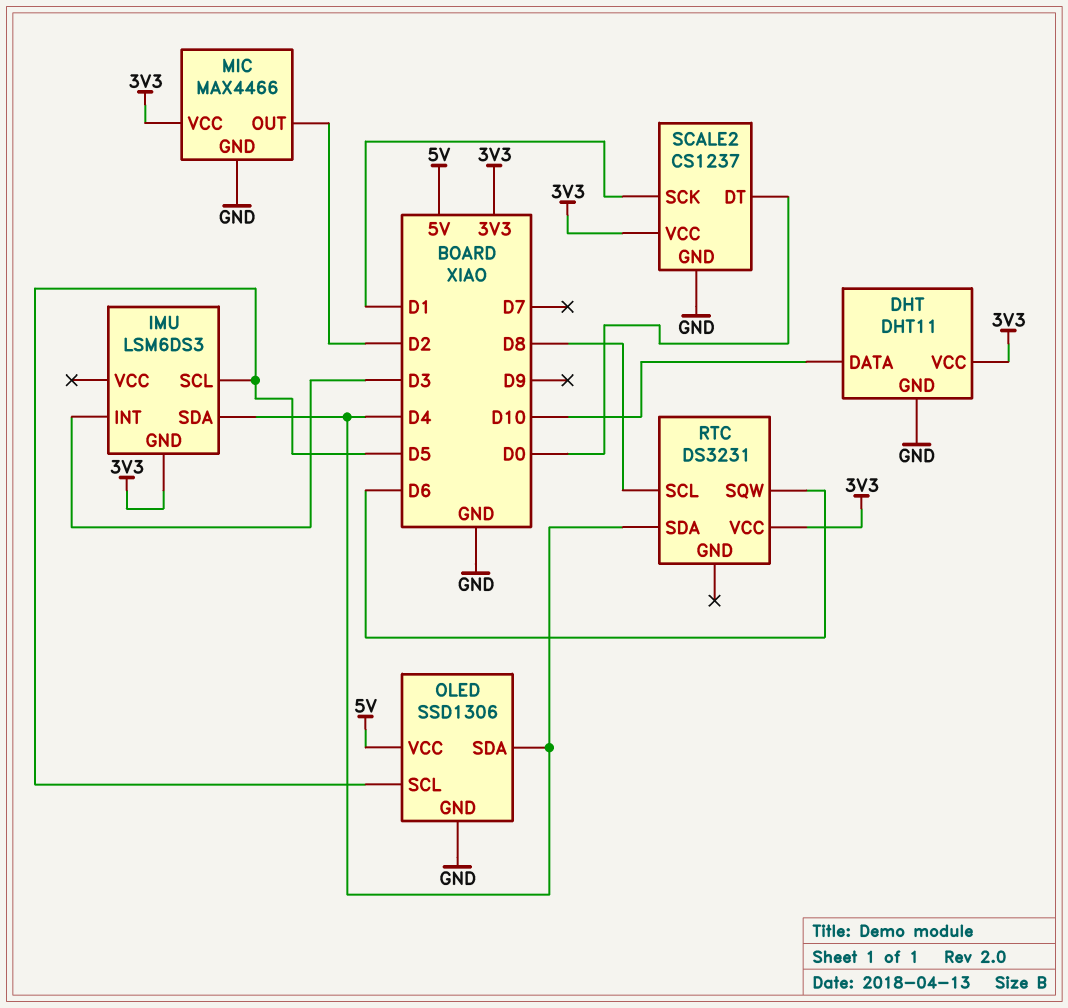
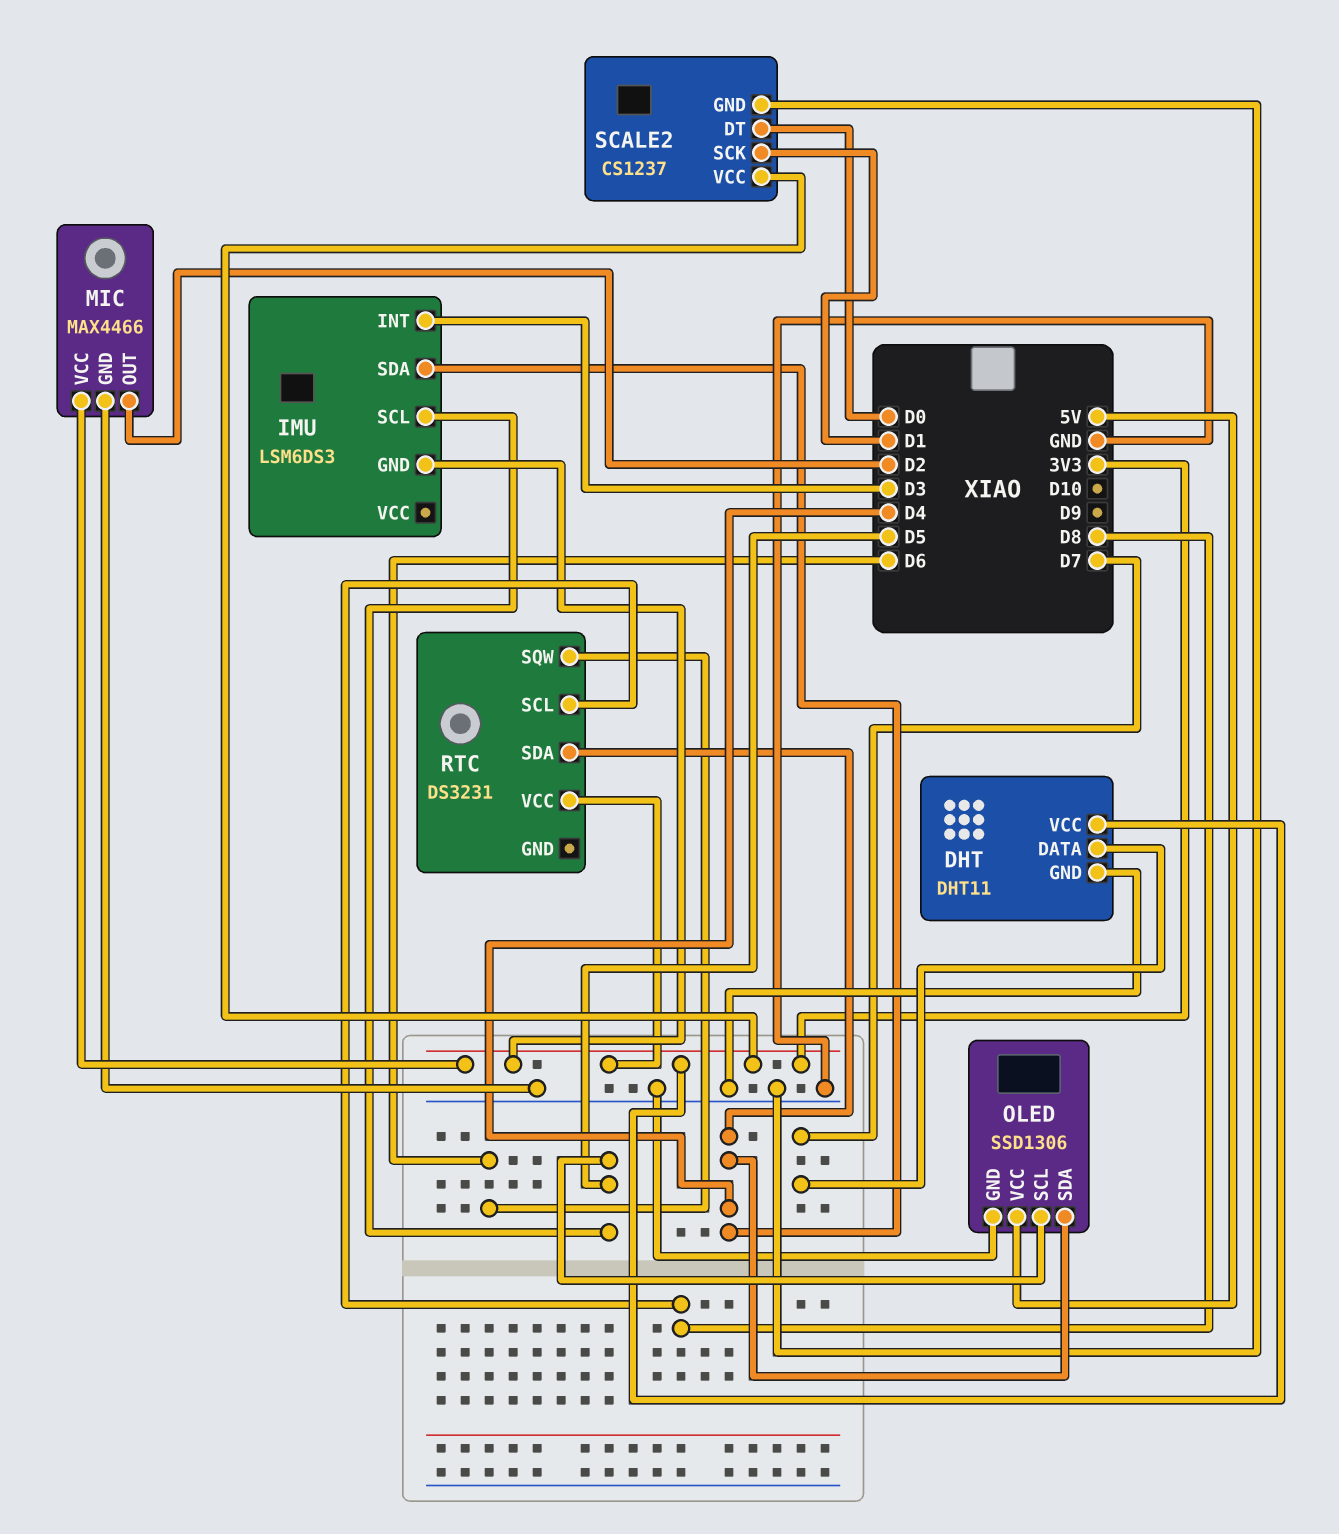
DHT pin DATA: D10 -> D7

